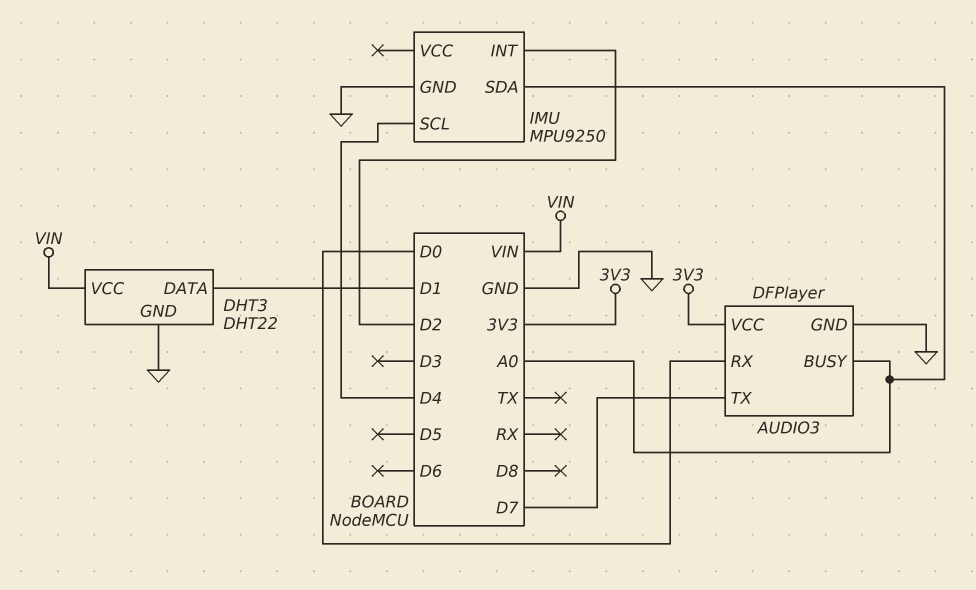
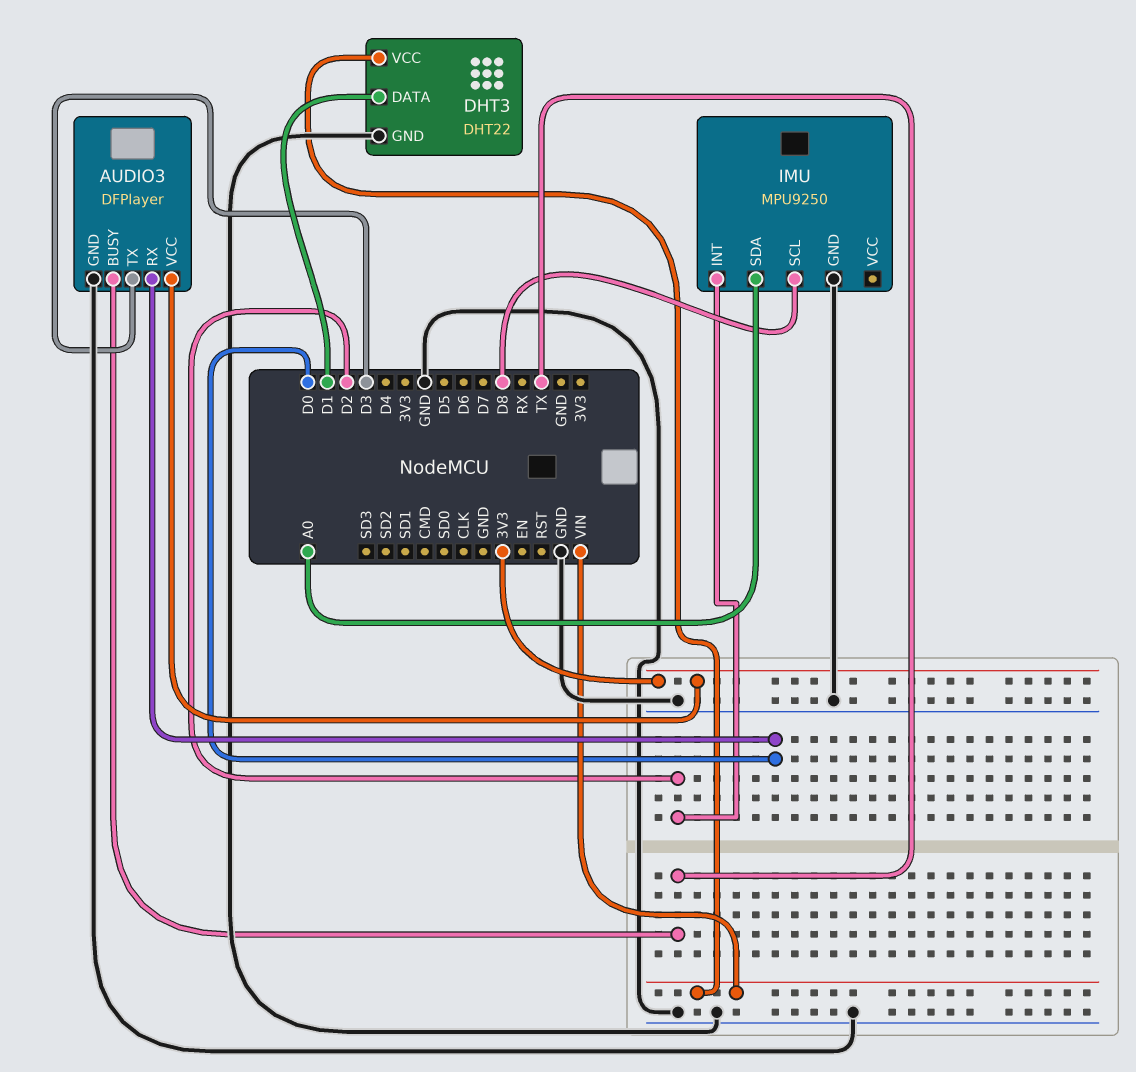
AUDIO3 pin BUSY: A0 -> TX
AUDIO3 pin TX: D7 -> D3
IMU pin SCL: D4 -> D8

